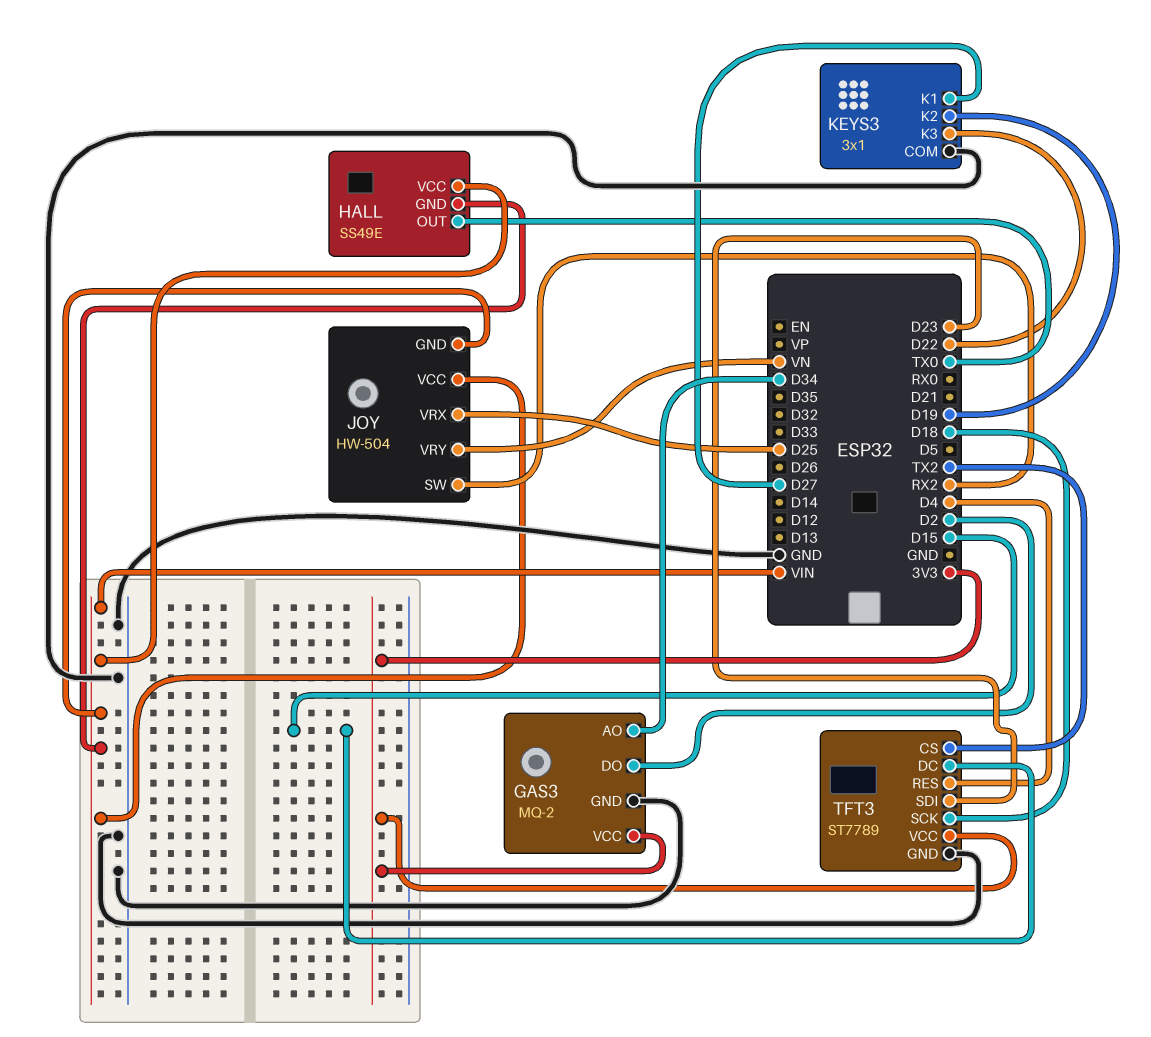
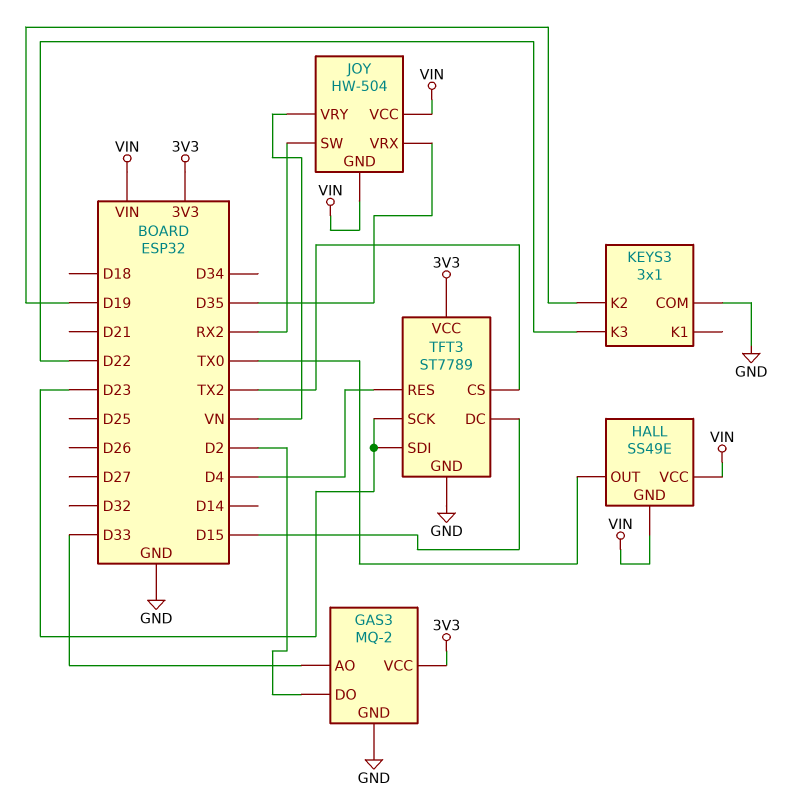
GAS3 pin AO: D34 -> D33
JOY pin VRX: D25 -> D35
KEYS3 pin K1: D27 -> none
TFT3 pin SCK: D18 -> D23

